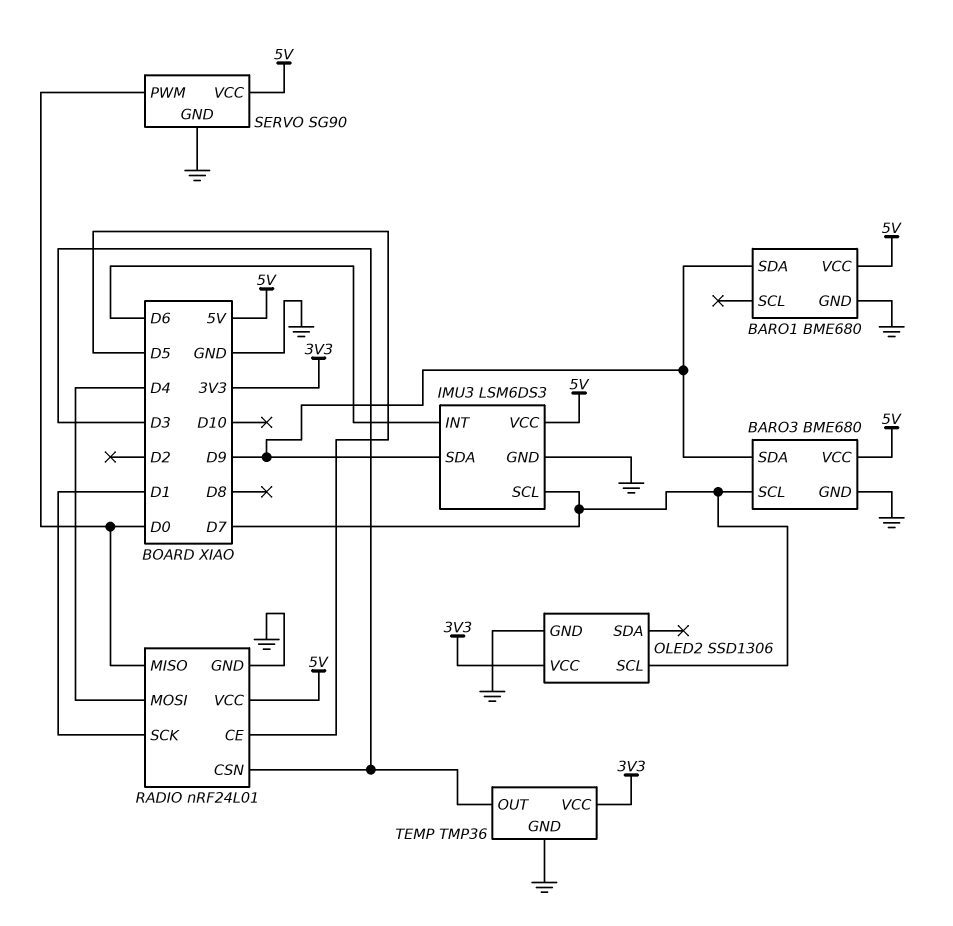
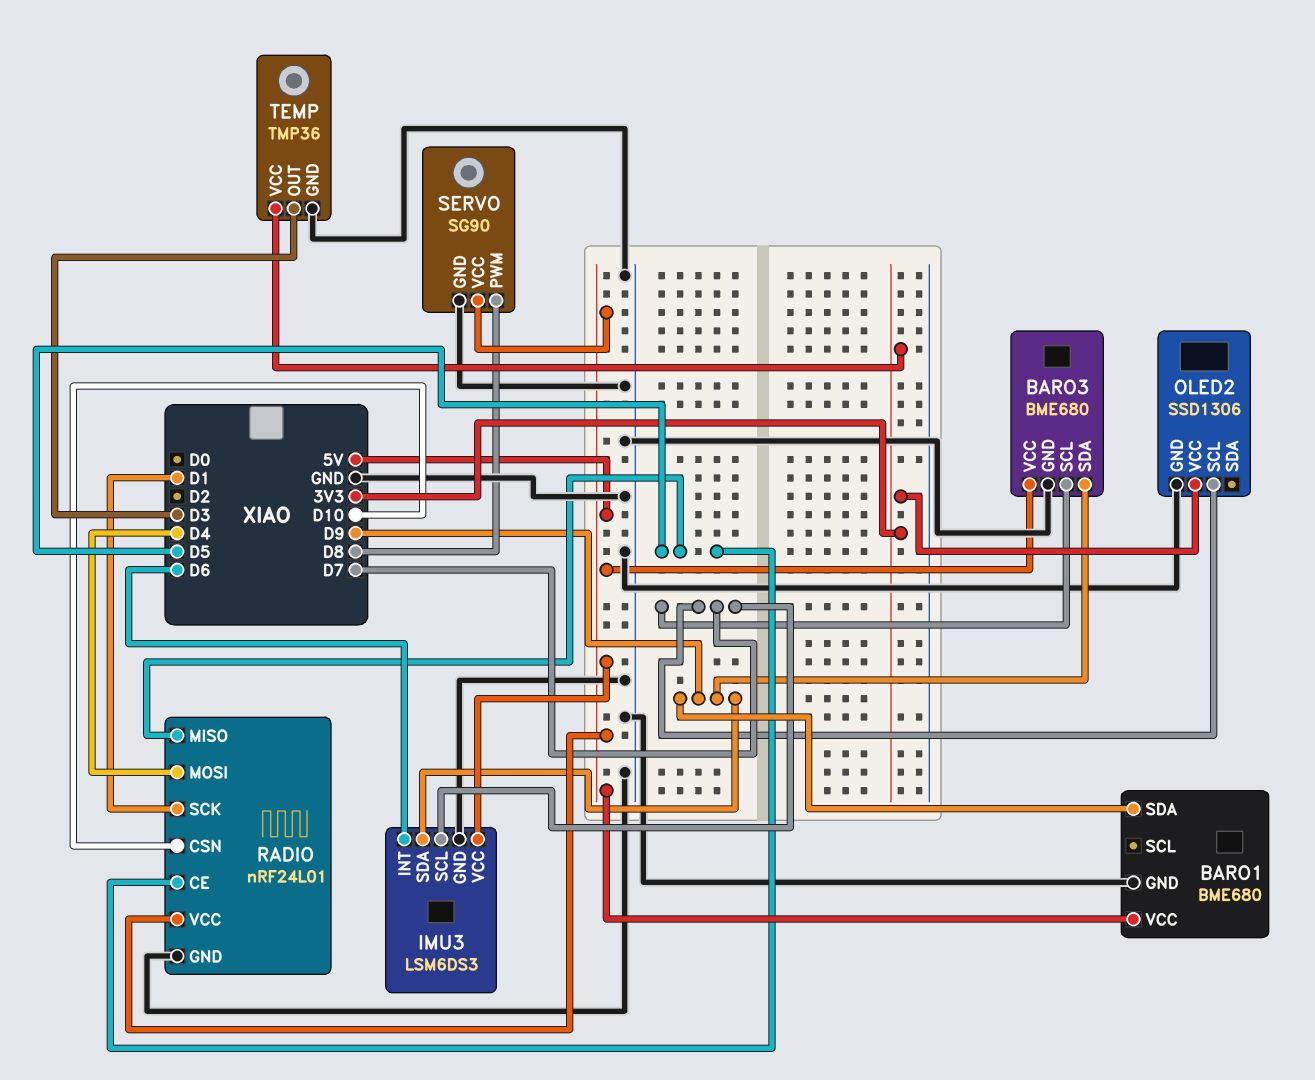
RADIO pin CSN: D3 -> D10
RADIO pin MISO: D0 -> D5
SERVO pin PWM: D0 -> D8

